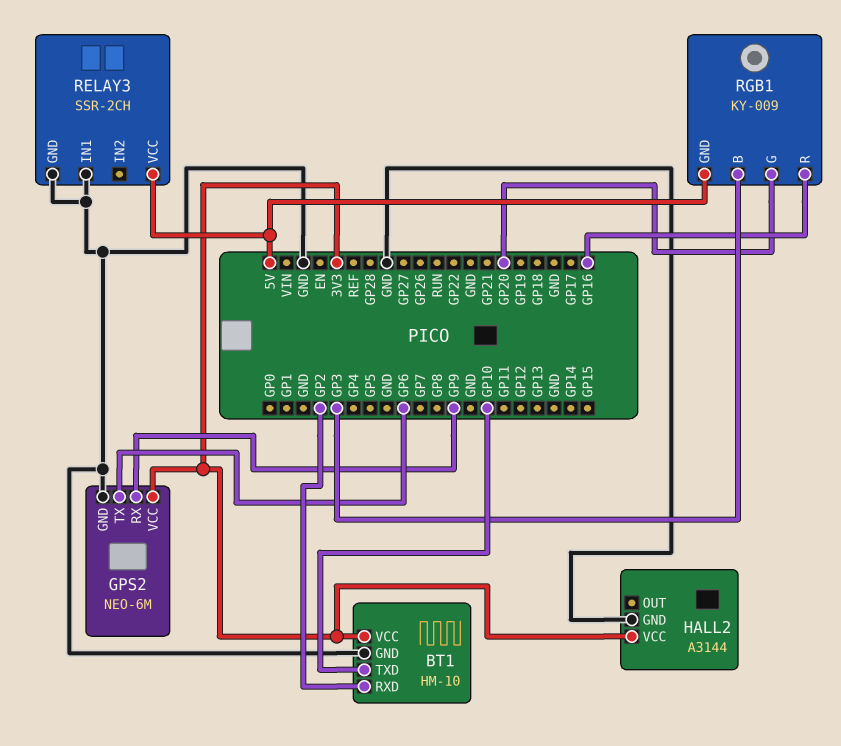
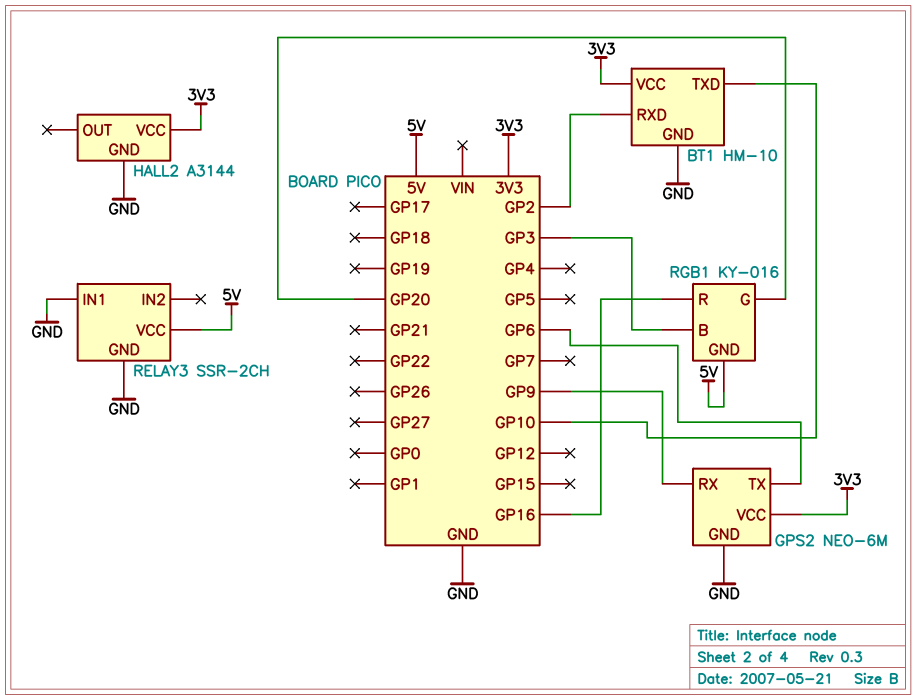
RGB1: KY-009 -> KY-016

